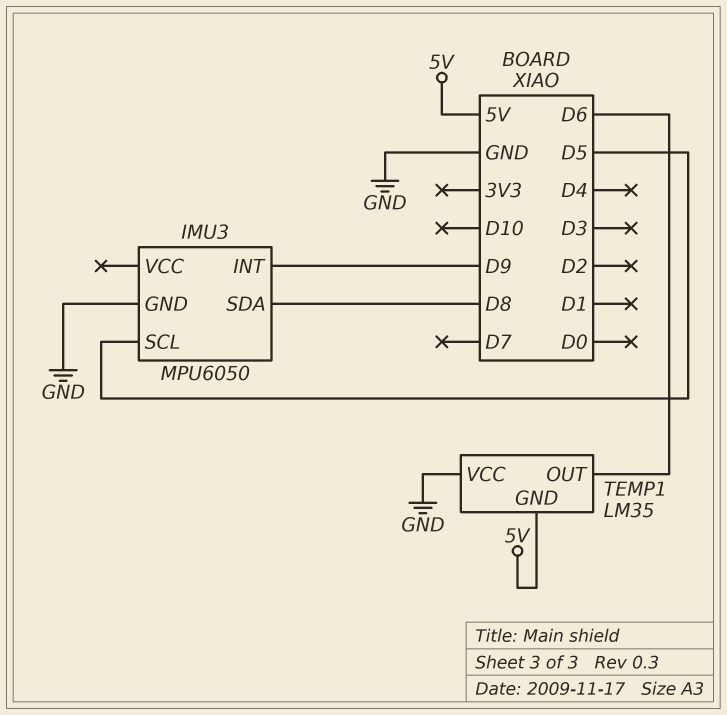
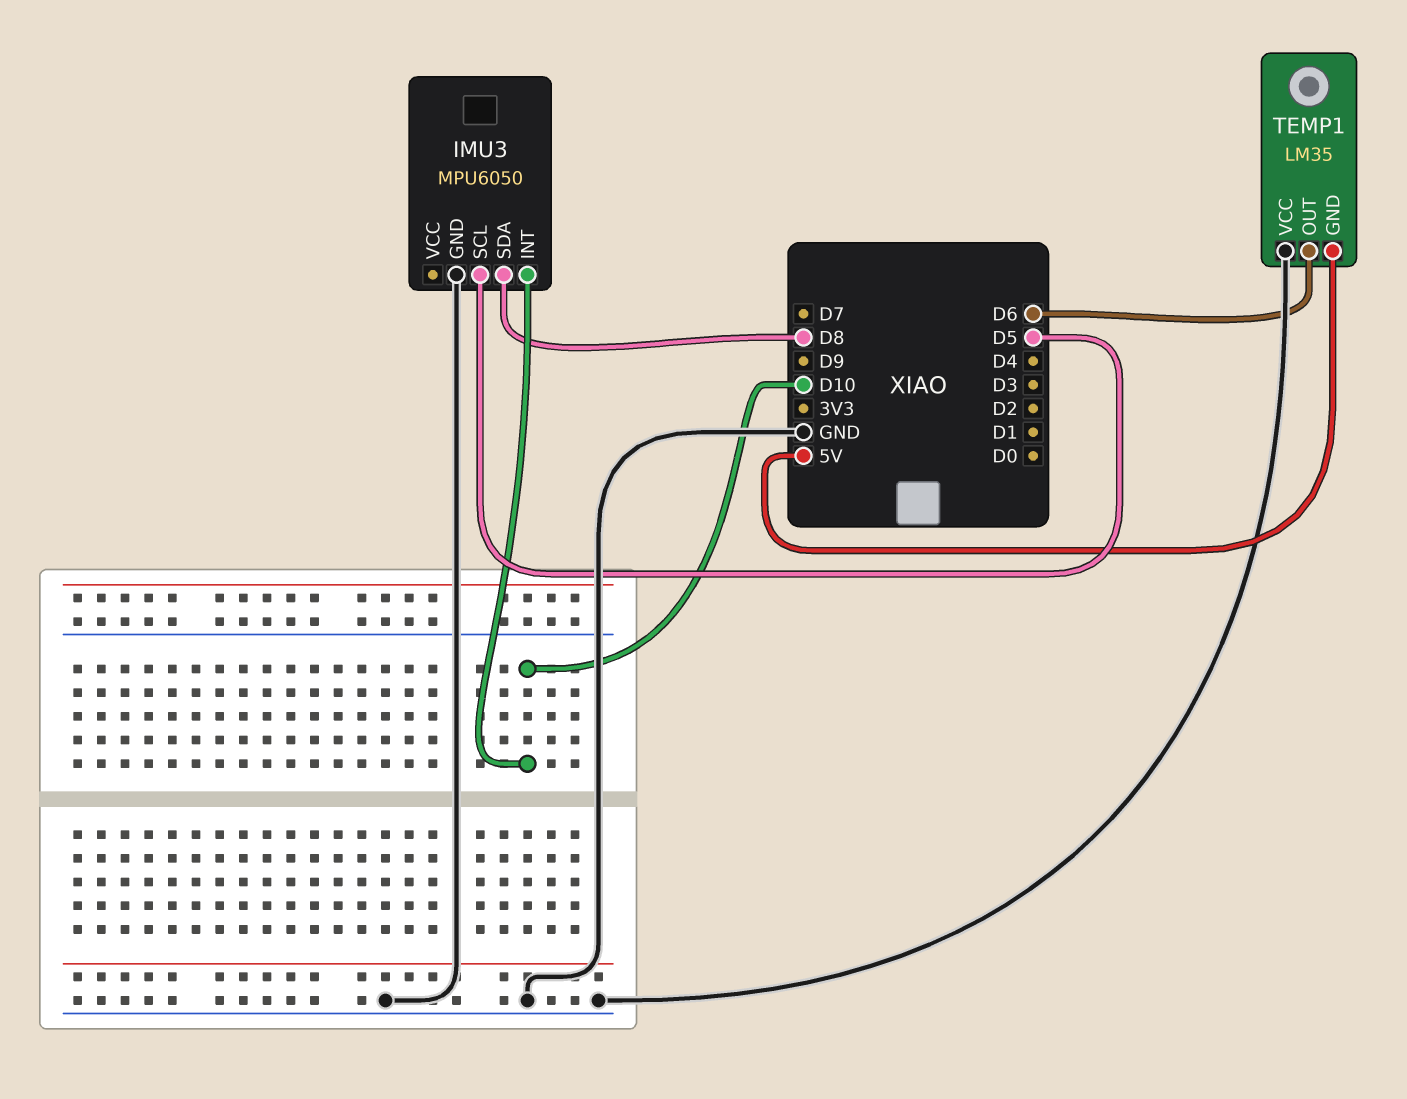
IMU3 pin INT: D9 -> D10

